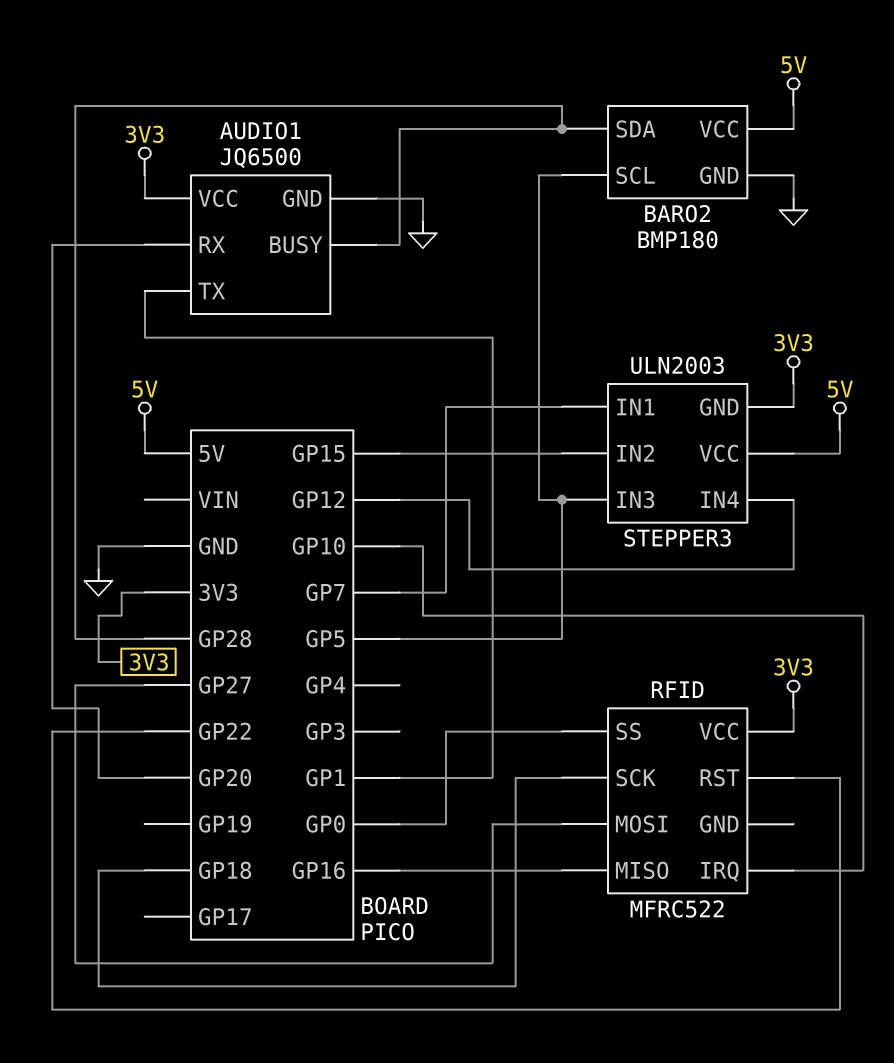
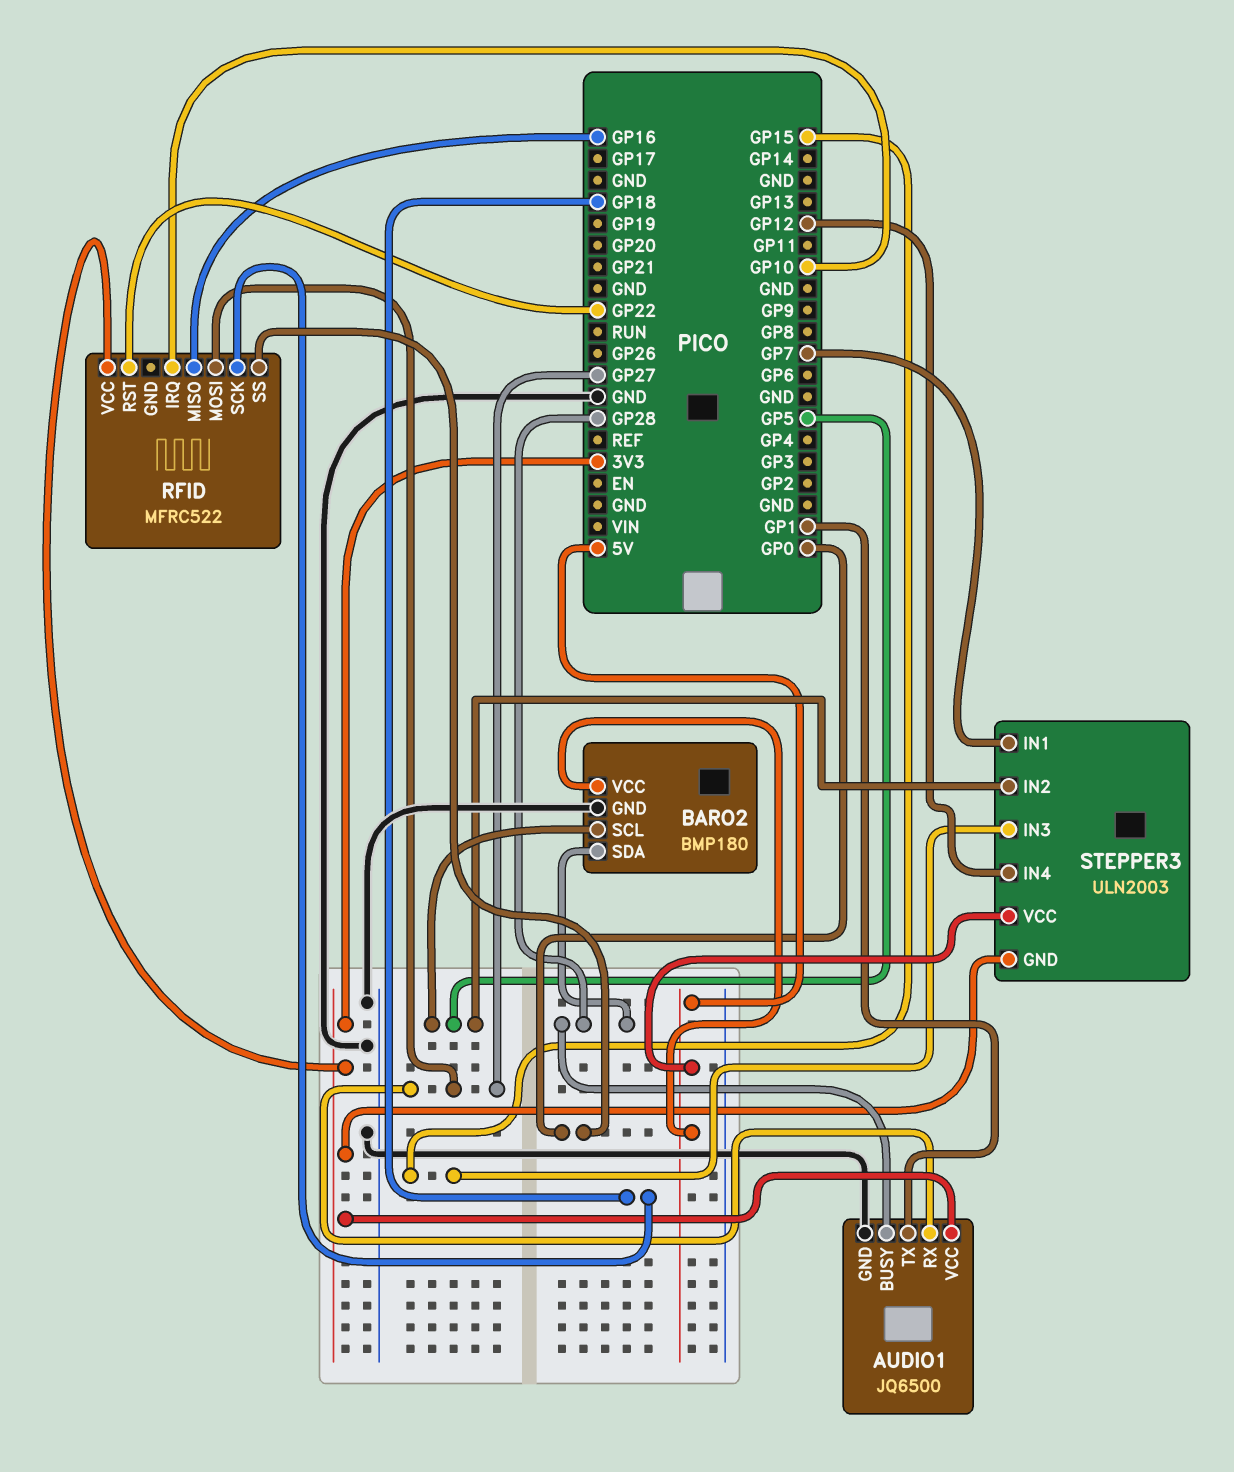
AUDIO1 pin RX: GP20 -> GP27
STEPPER3 pin IN2: GP15 -> GP5
STEPPER3 pin IN3: GP5 -> GP15

